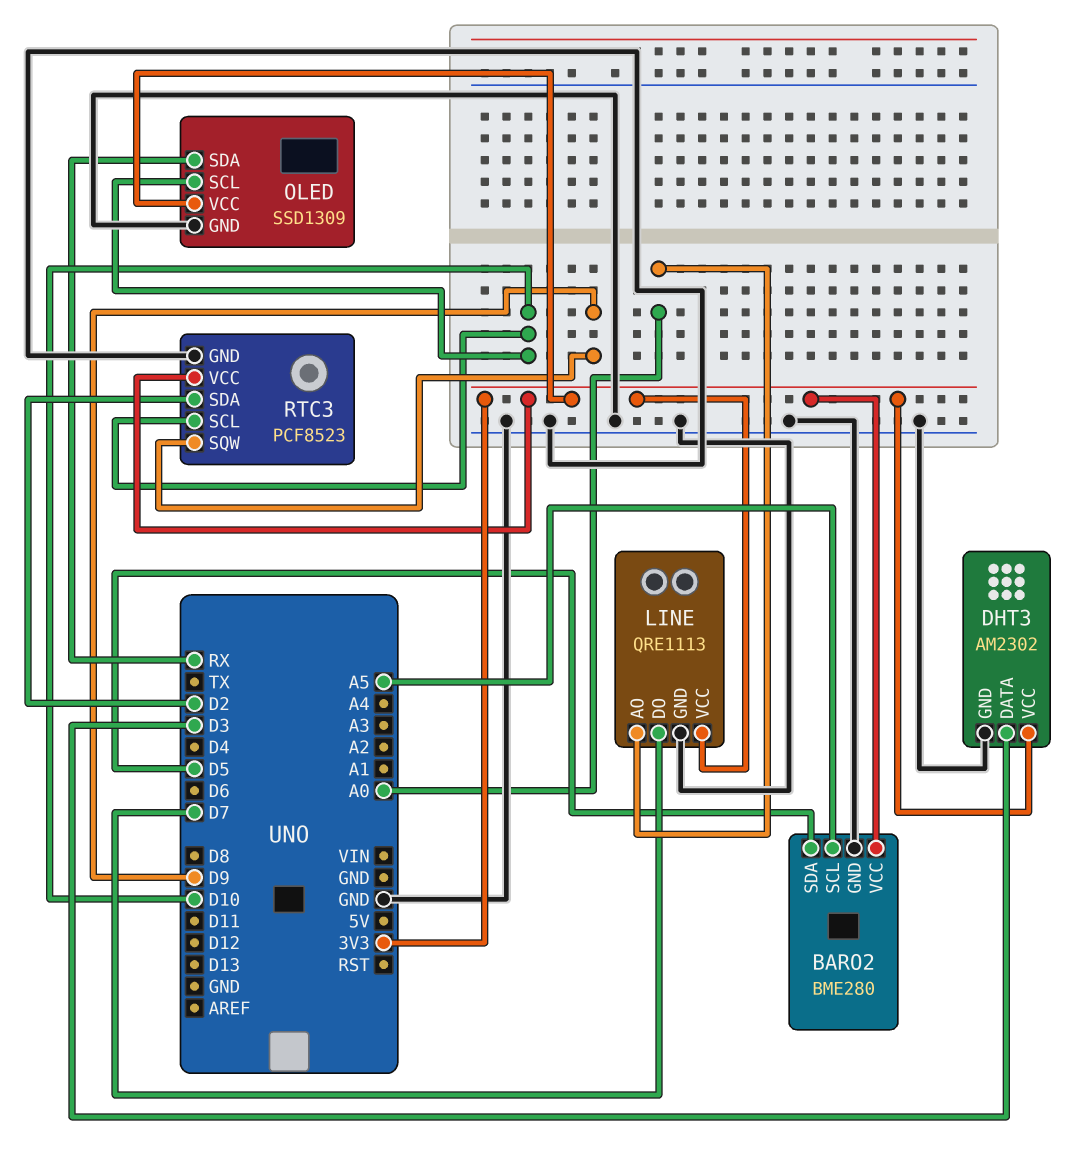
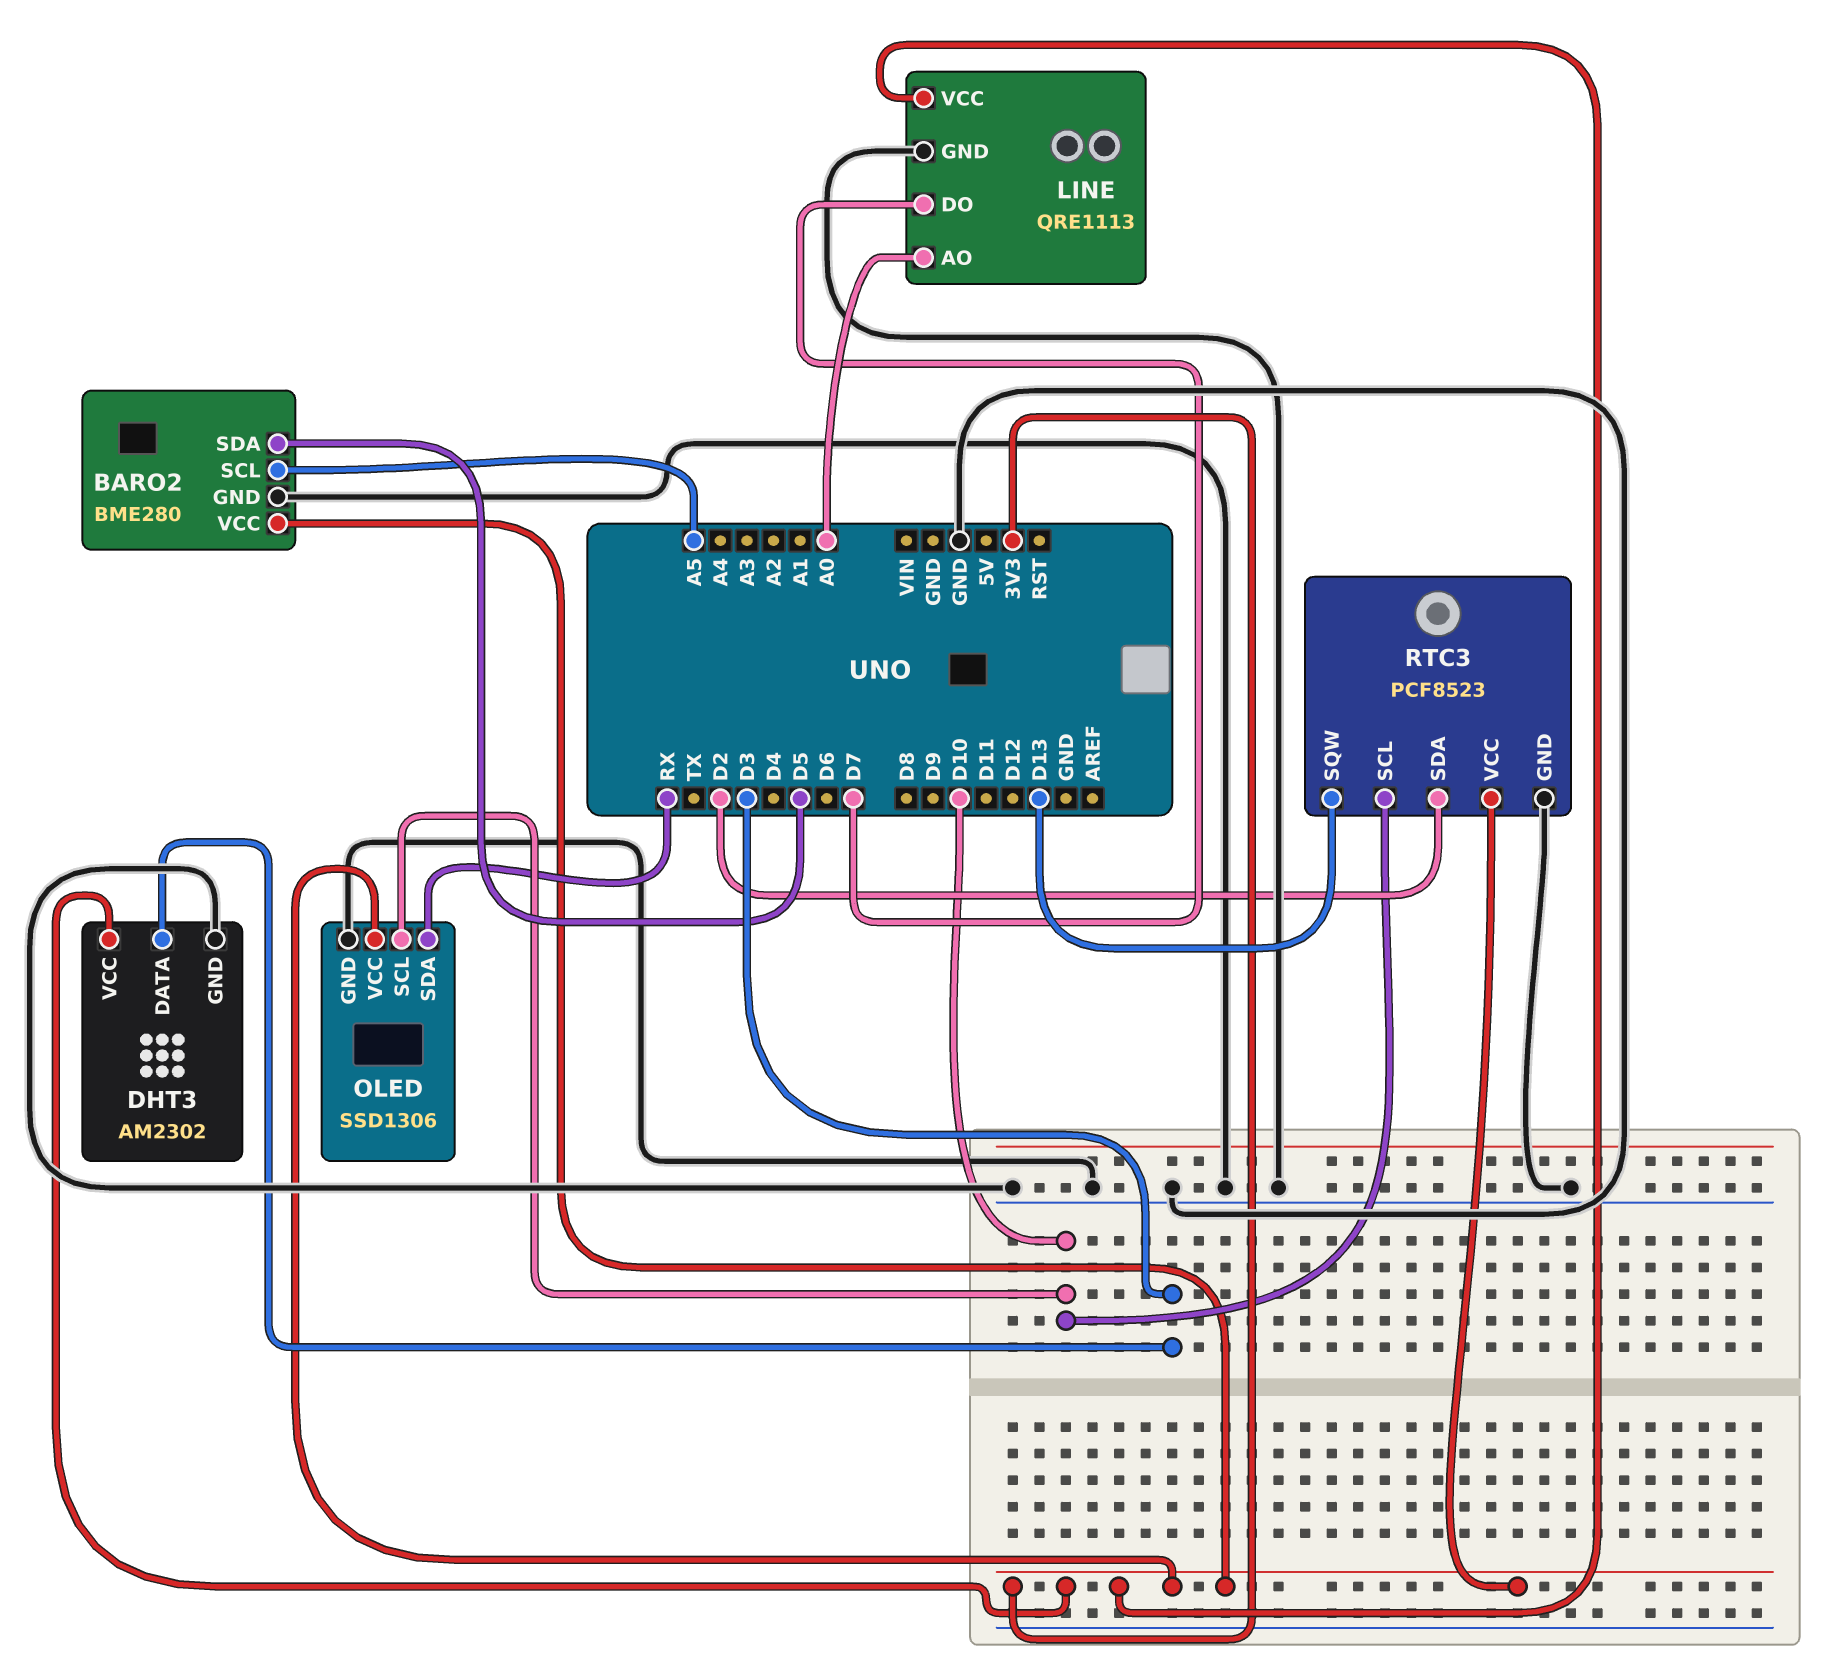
OLED: SSD1309 -> SSD1306
RTC3 pin SQW: D9 -> D13

